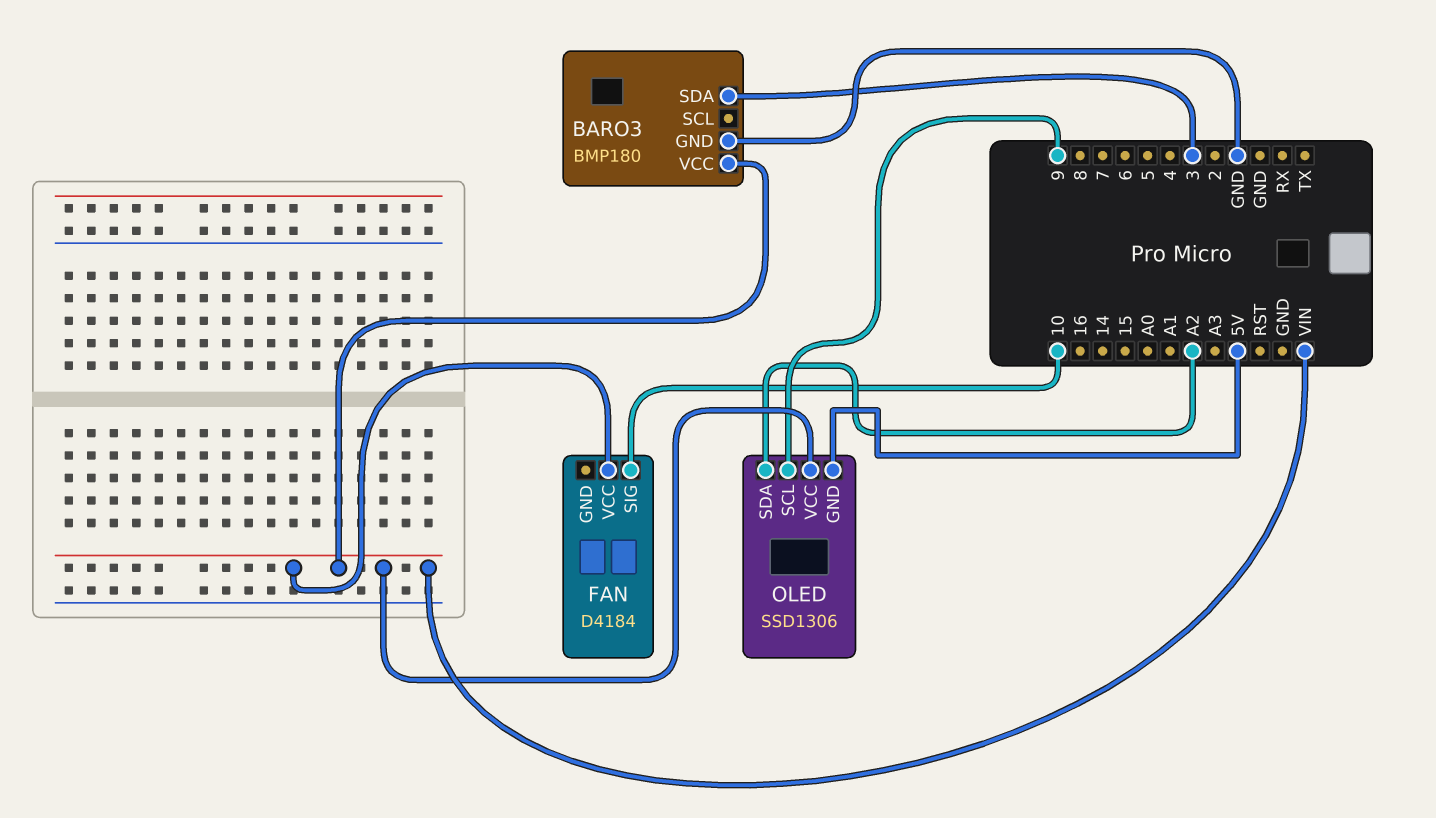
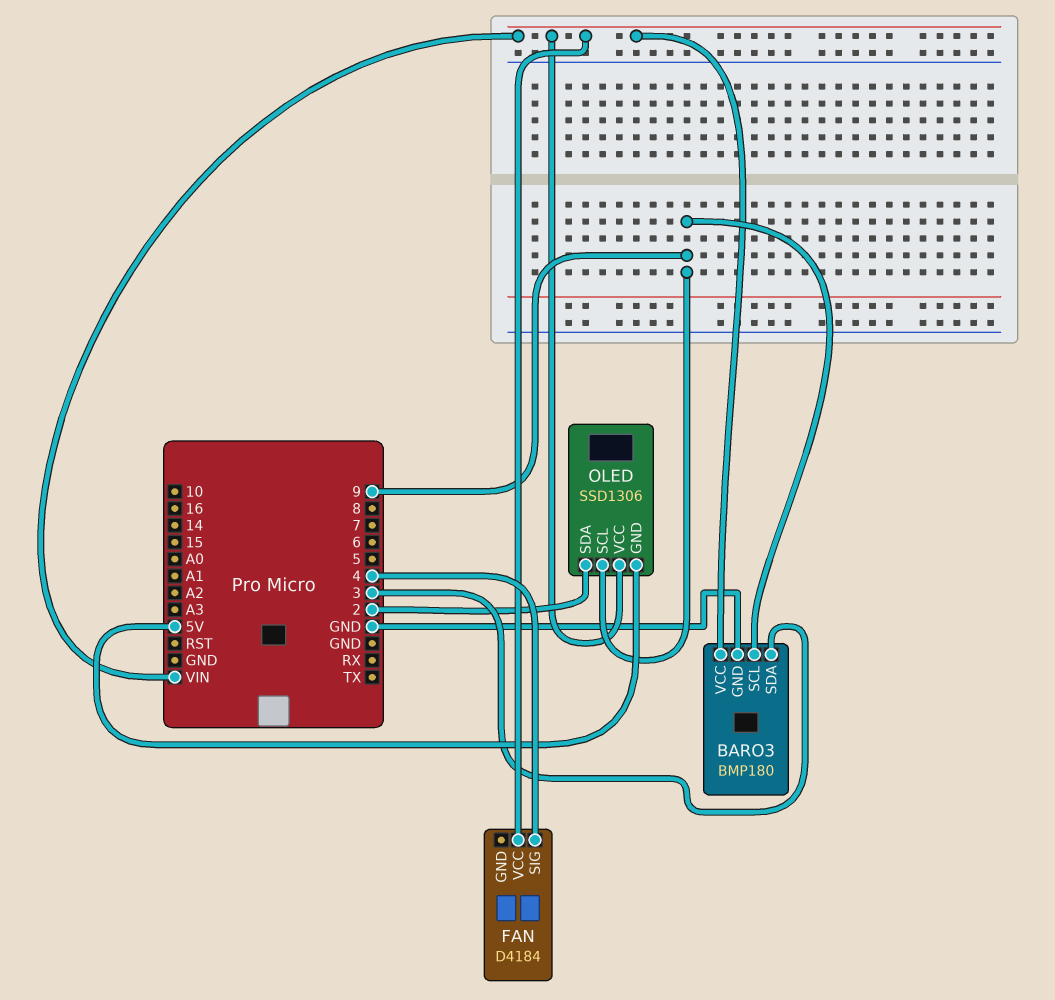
BARO3 pin SCL: none -> 9
FAN pin SIG: 10 -> 4
OLED pin SDA: A2 -> 2

